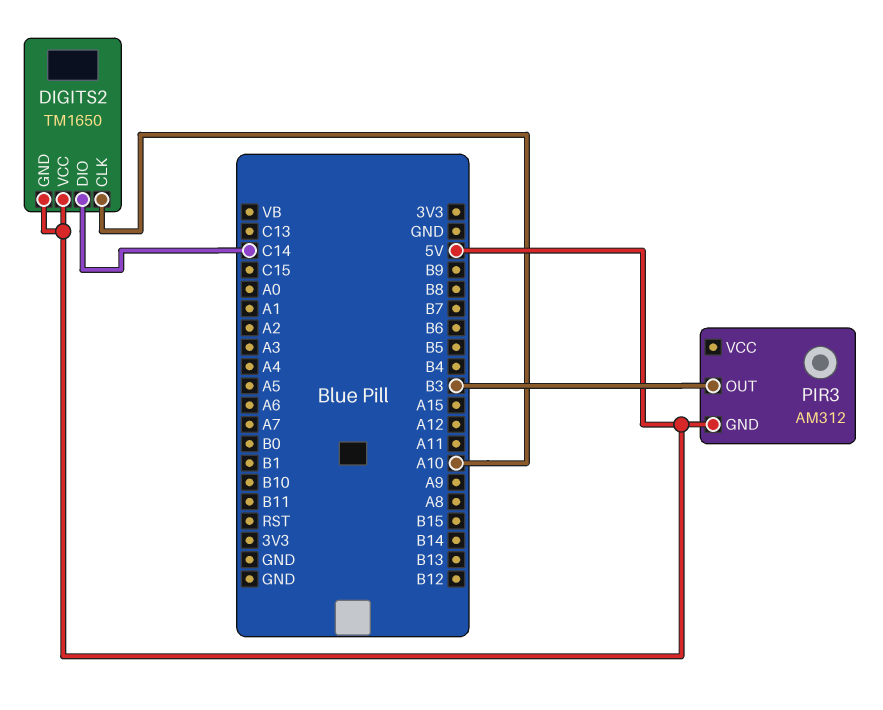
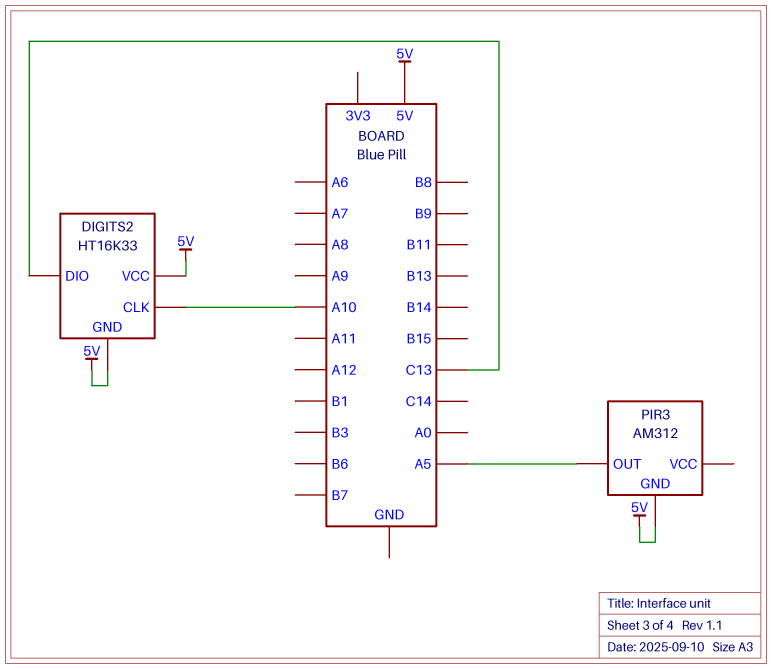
DIGITS2: TM1650 -> HT16K33
DIGITS2 pin DIO: C14 -> C13
PIR3 pin OUT: B3 -> A5

